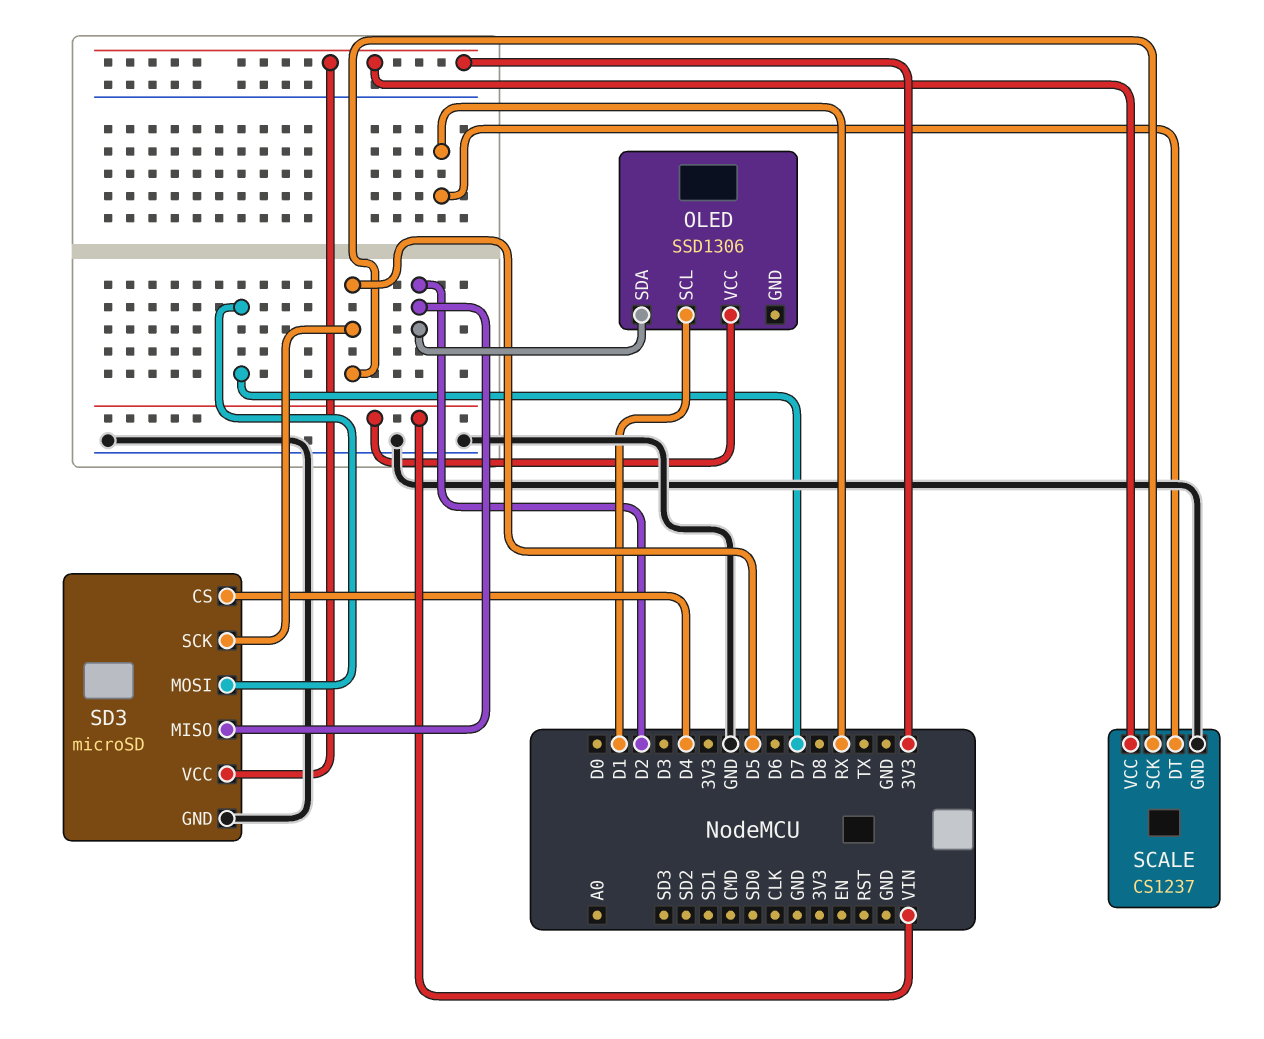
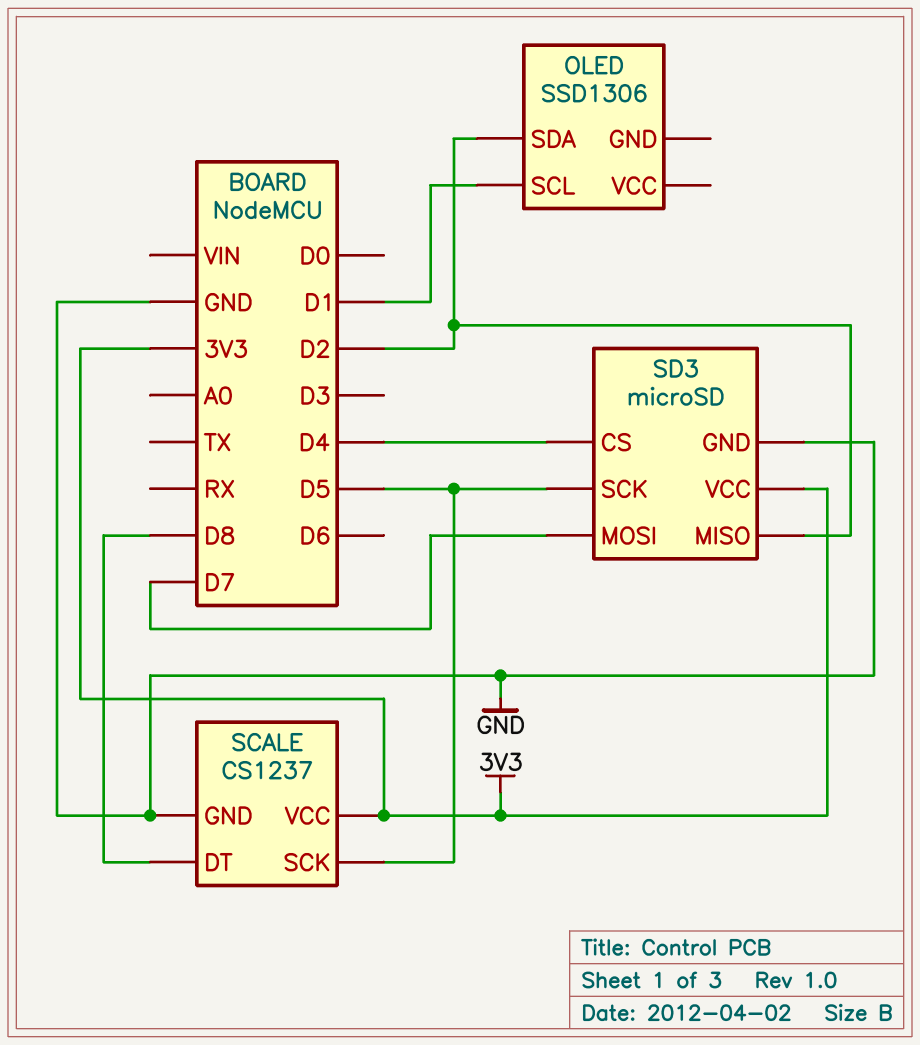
OLED pin VCC: VIN -> none
SCALE pin DT: RX -> D8

